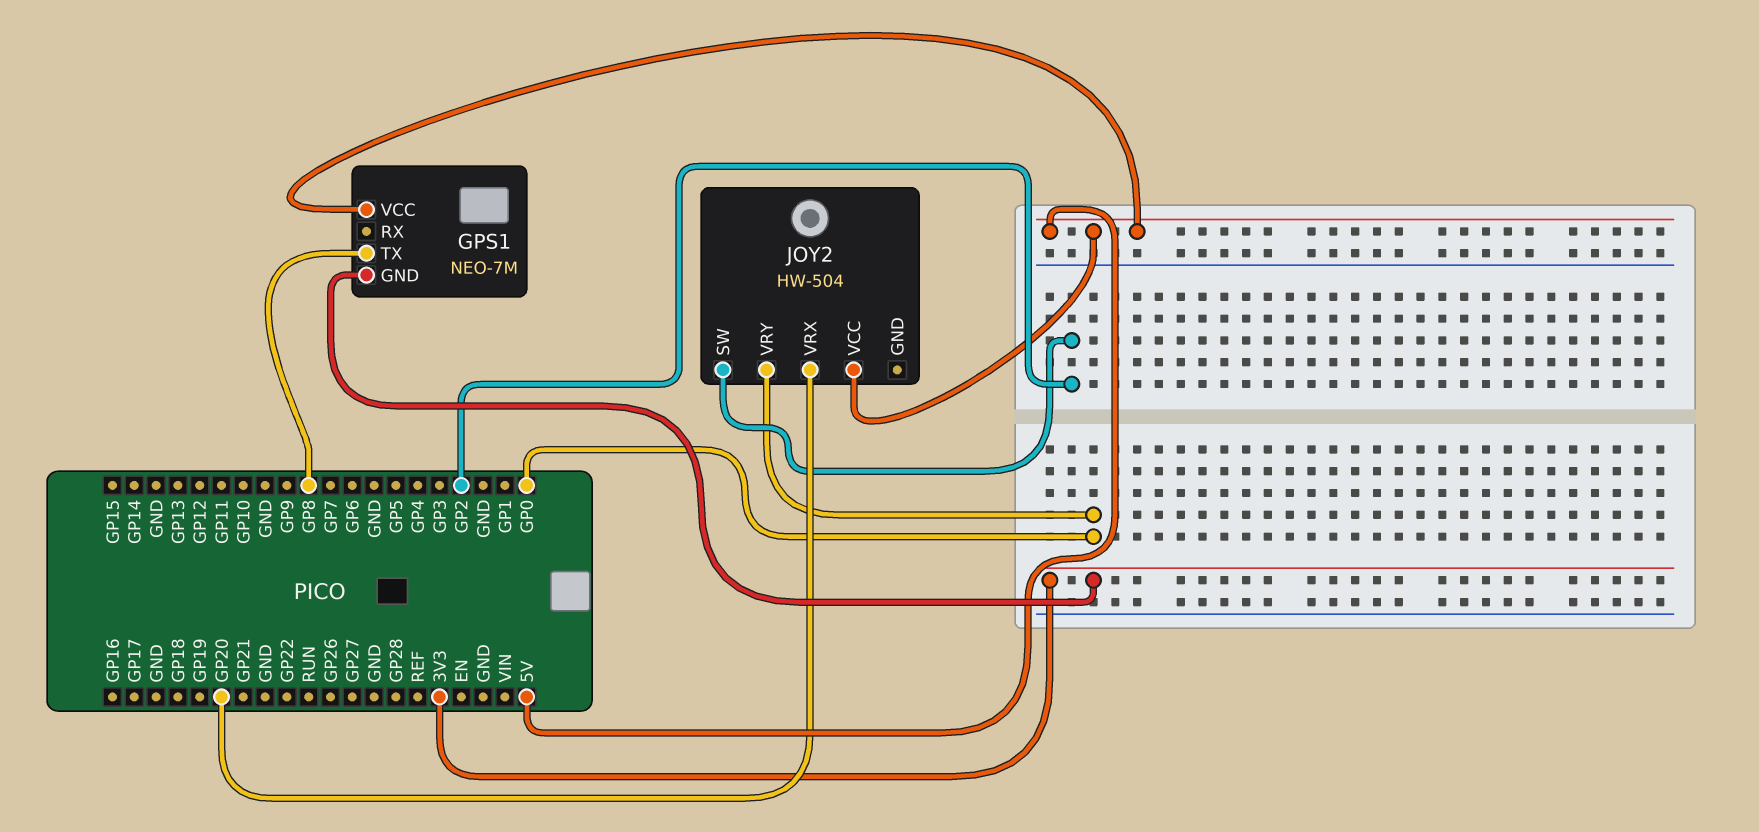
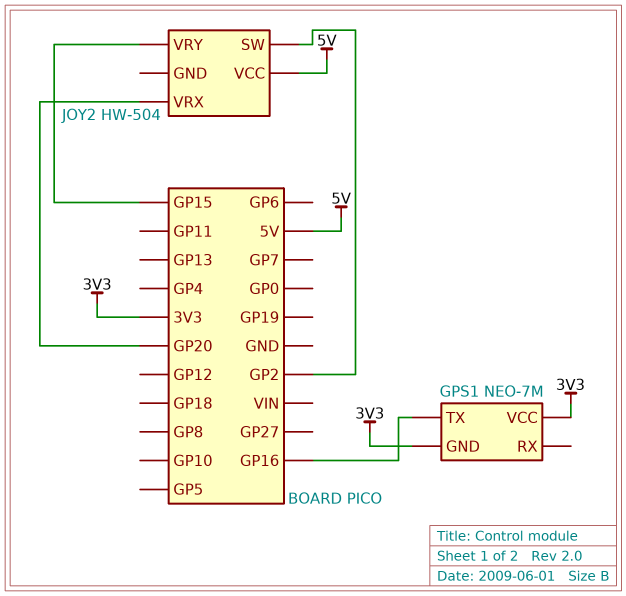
GPS1 pin TX: GP8 -> GP16
GPS1 pin VCC: 5V -> 3V3
JOY2 pin VRY: GP0 -> GP15

